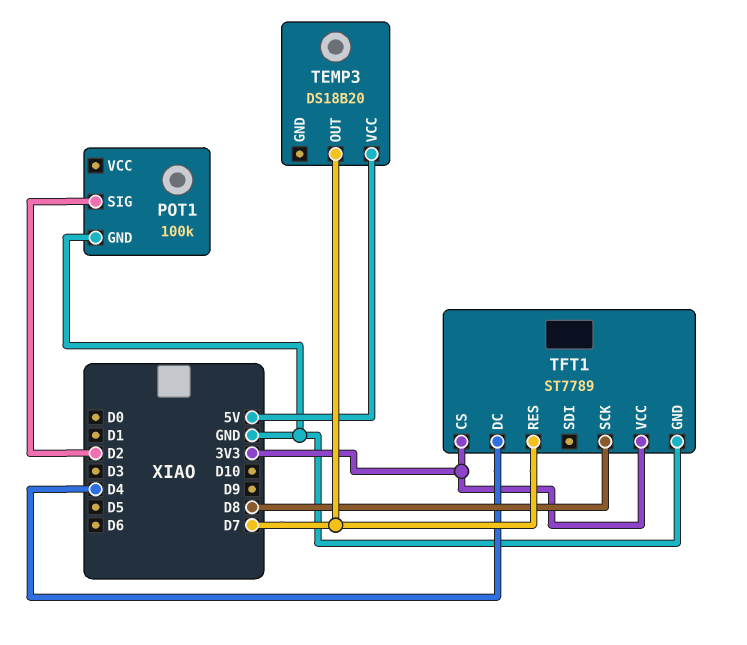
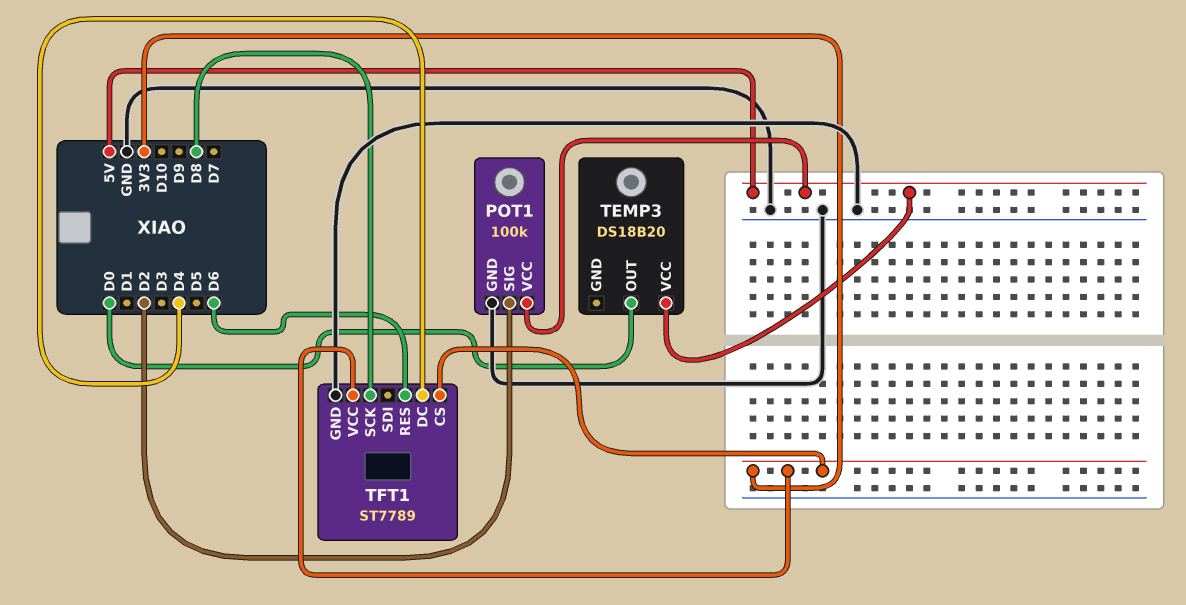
POT1 pin VCC: none -> 5V
TEMP3 pin OUT: D7 -> D0
TFT1 pin RES: D7 -> D6

